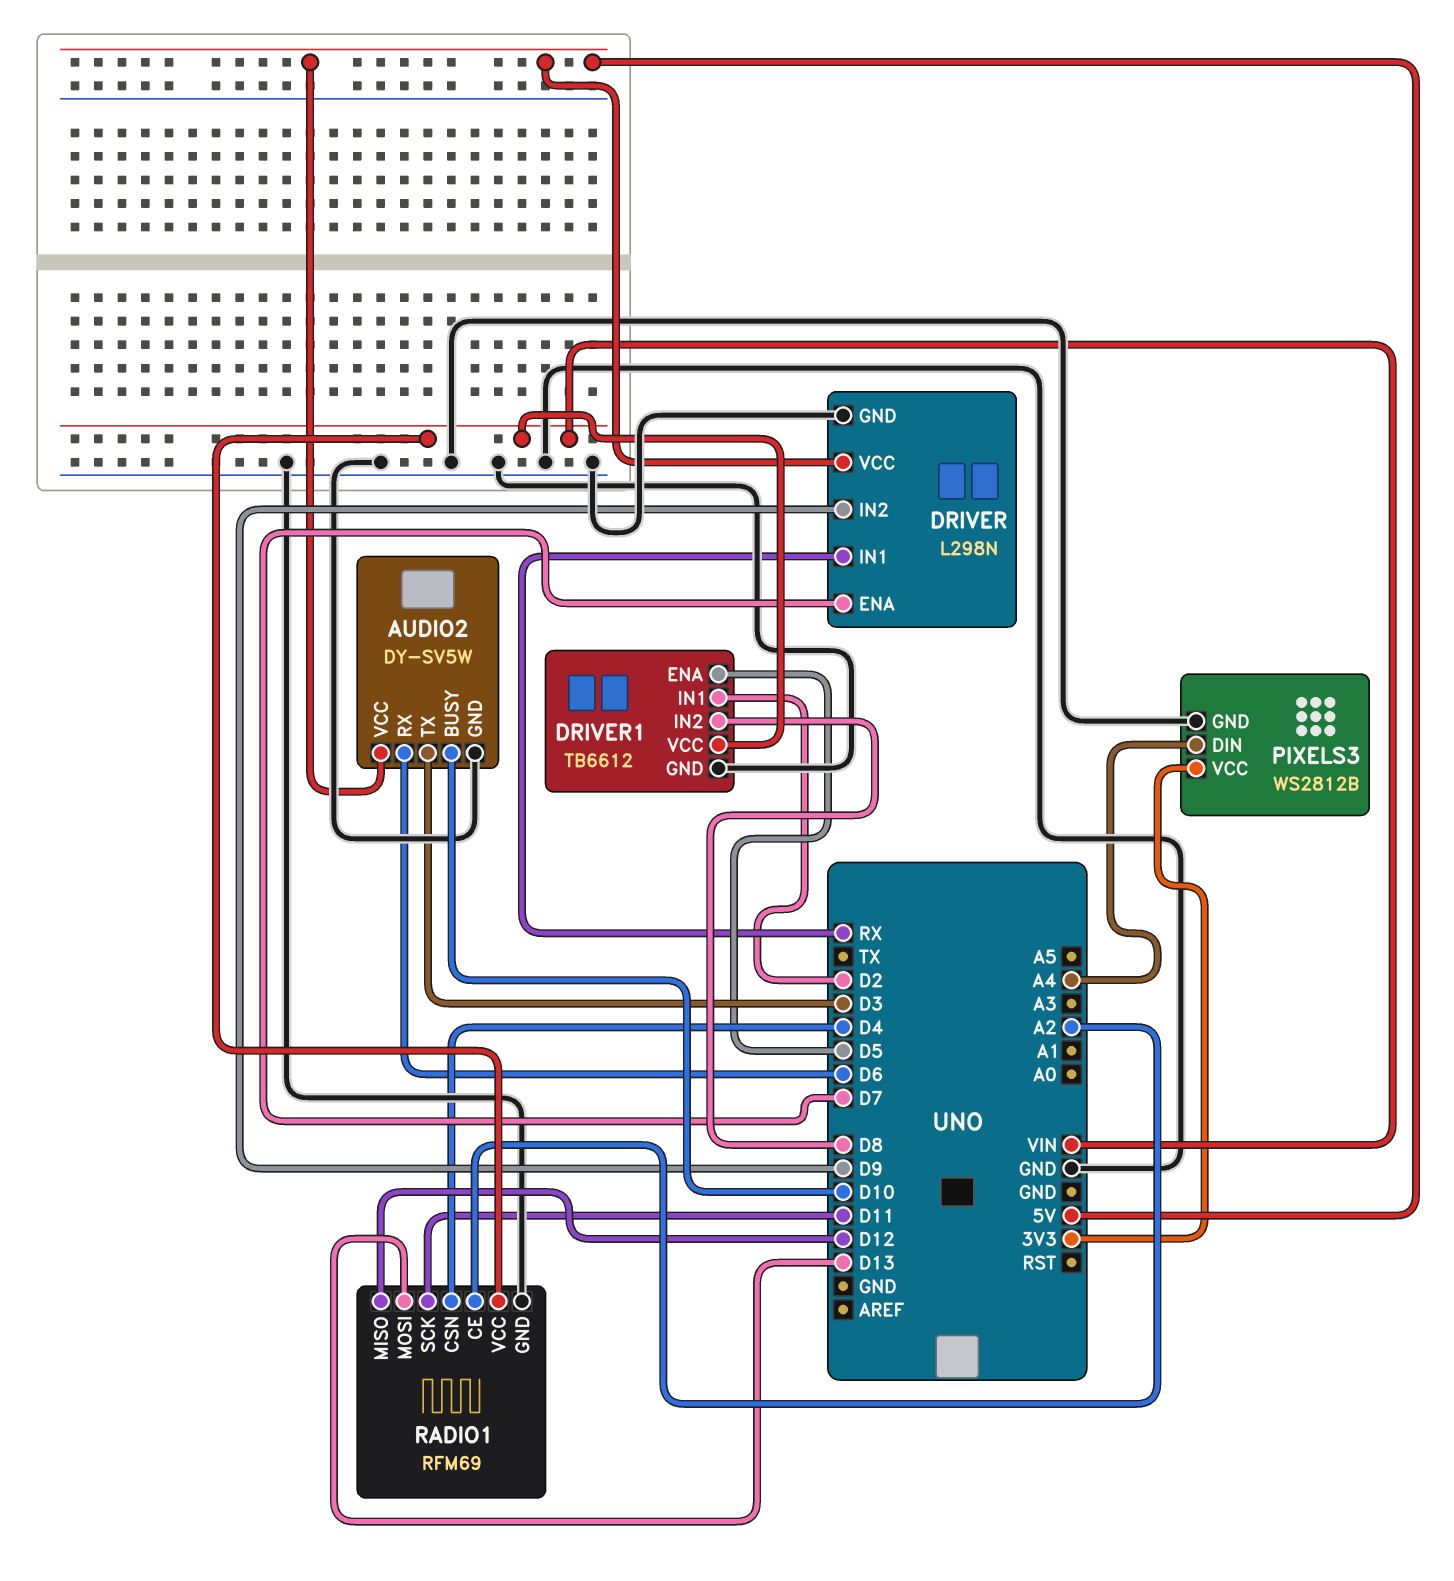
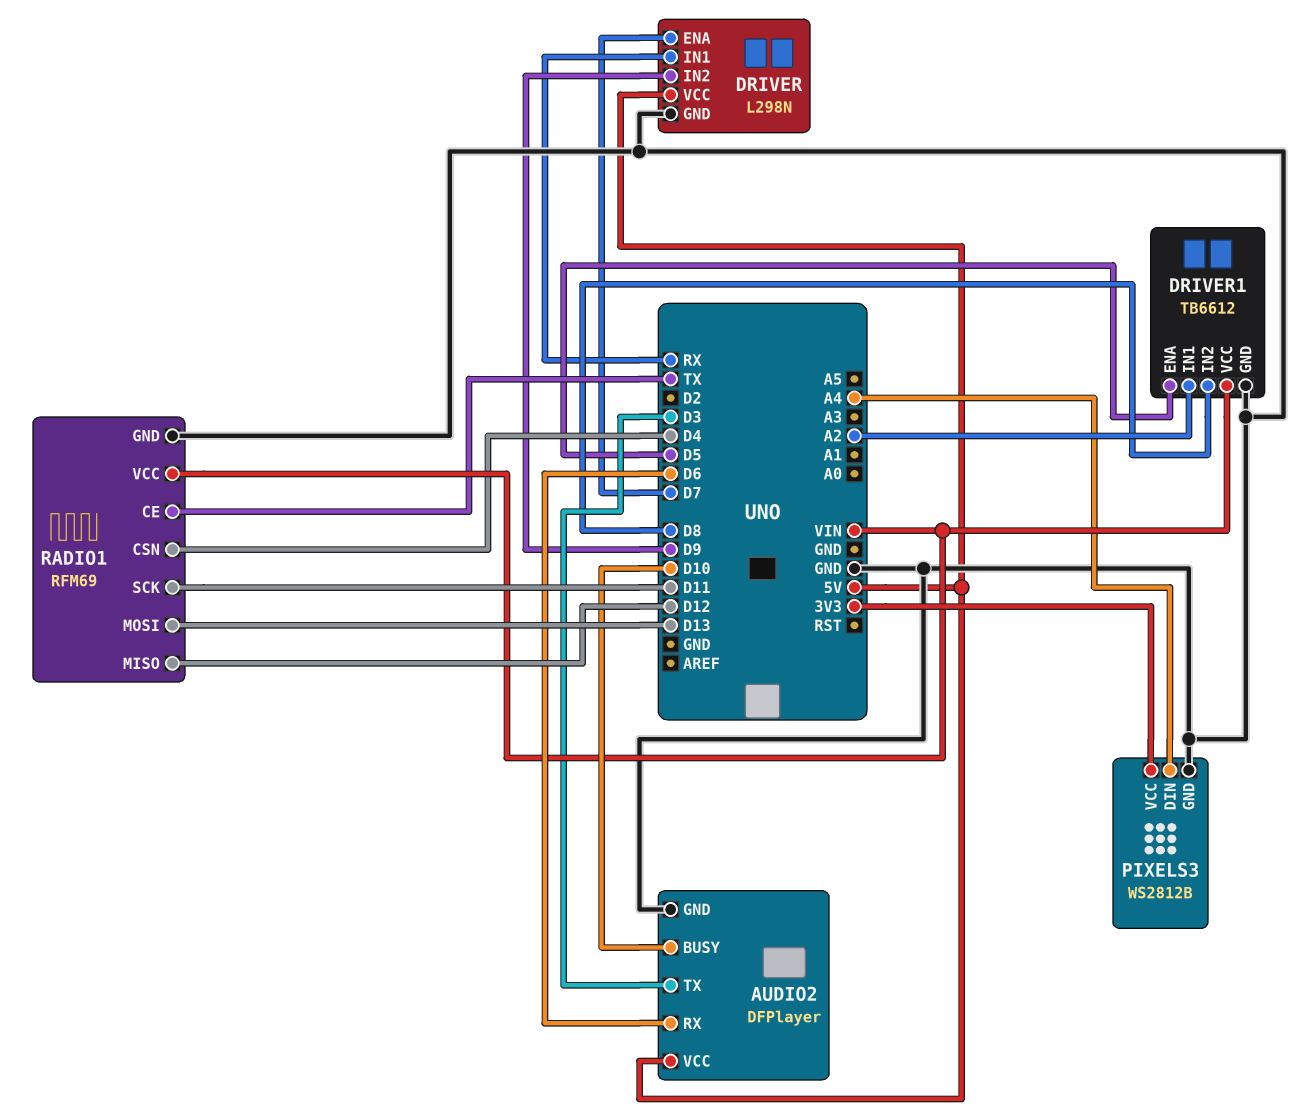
AUDIO2: DY-SV5W -> DFPlayer
DRIVER1 pin IN1: D2 -> A2
RADIO1 pin CE: A2 -> TX

